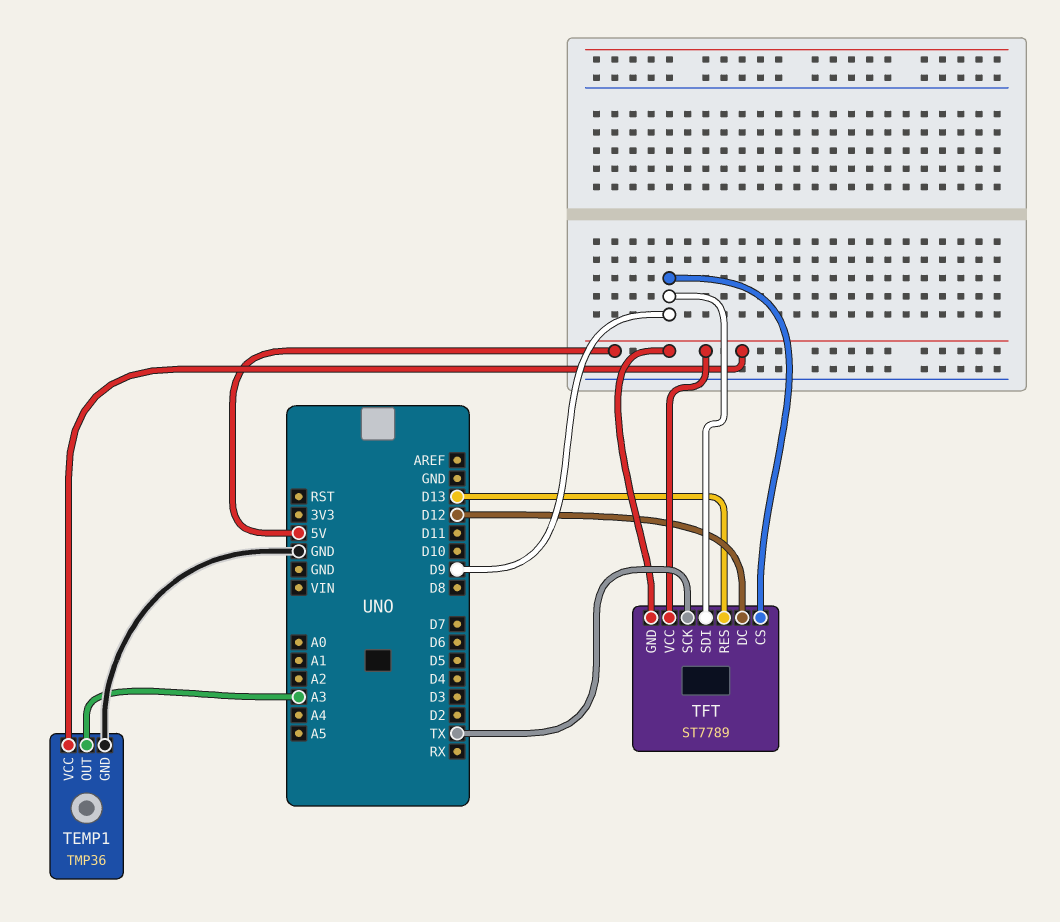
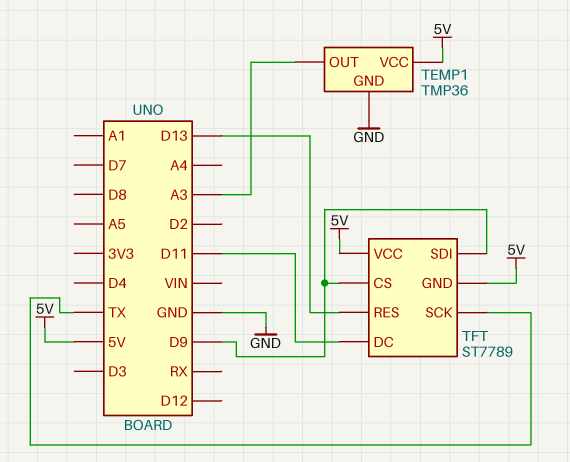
TFT pin DC: D12 -> D11

